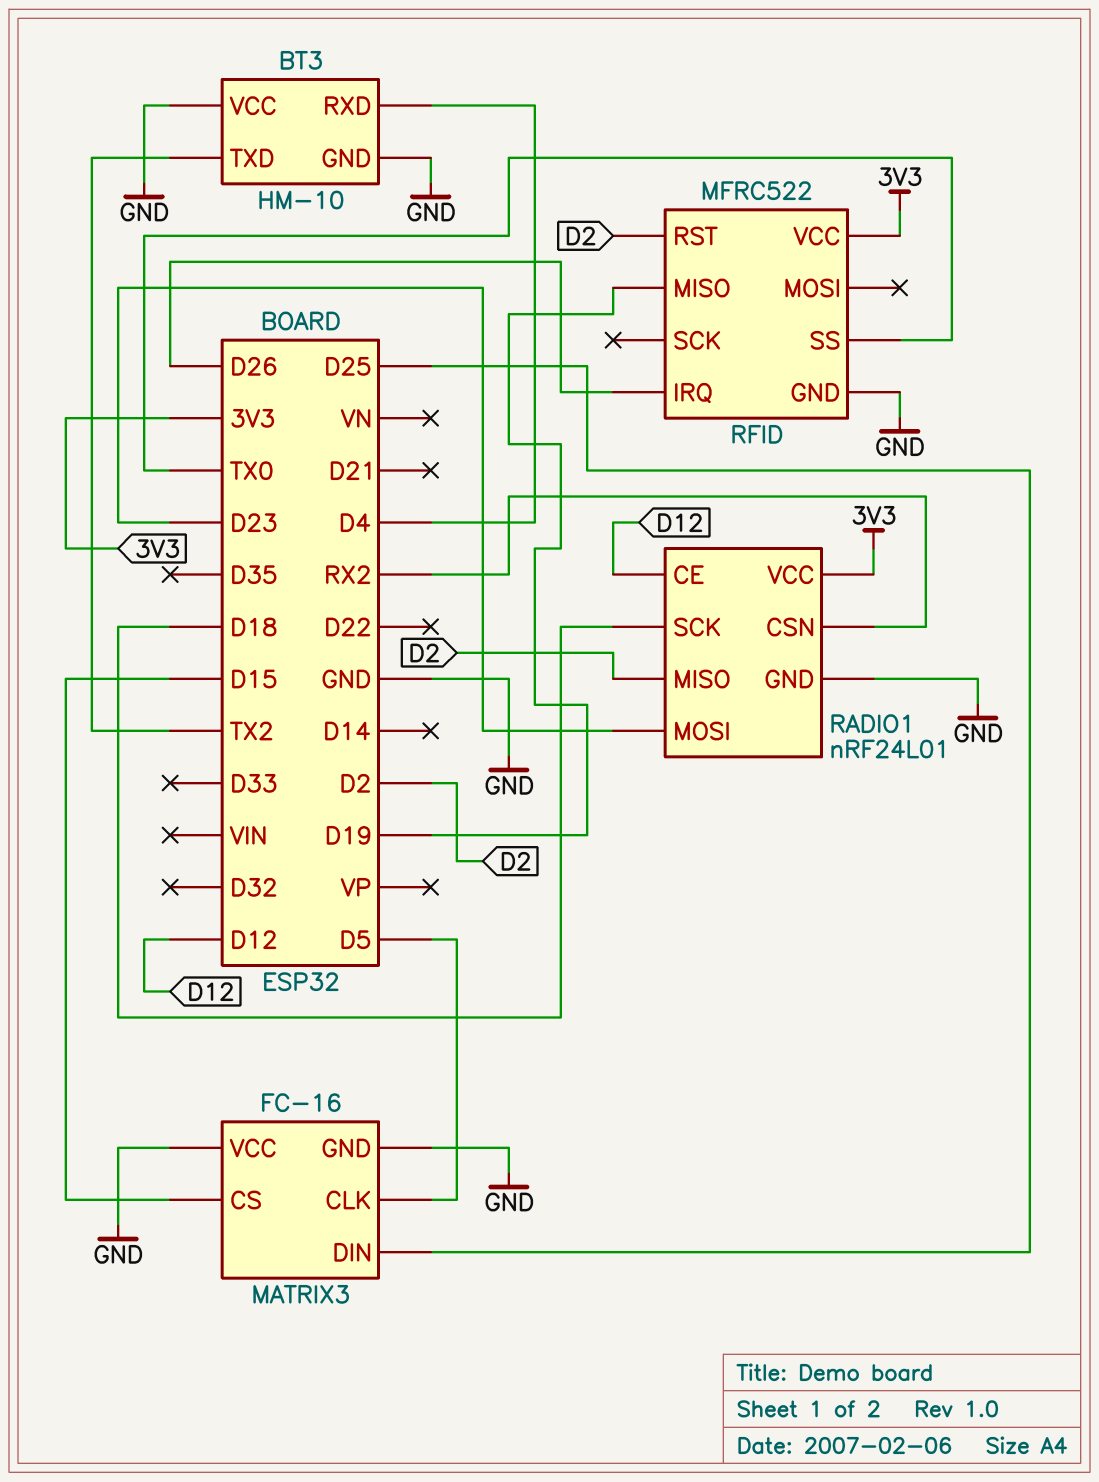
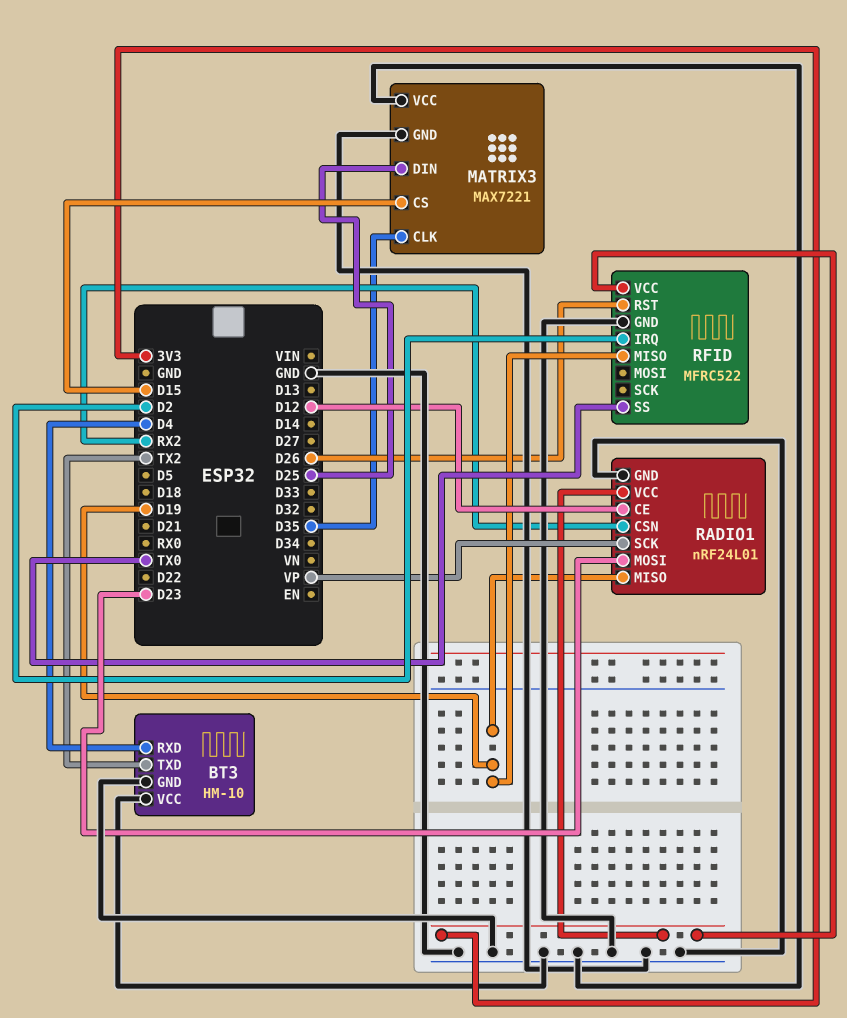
MATRIX3: FC-16 -> MAX7221
MATRIX3 pin CLK: D5 -> D35
RADIO1 pin MISO: D2 -> D19
RADIO1 pin SCK: D18 -> VP
RFID pin IRQ: D26 -> D2
RFID pin RST: D2 -> D26

